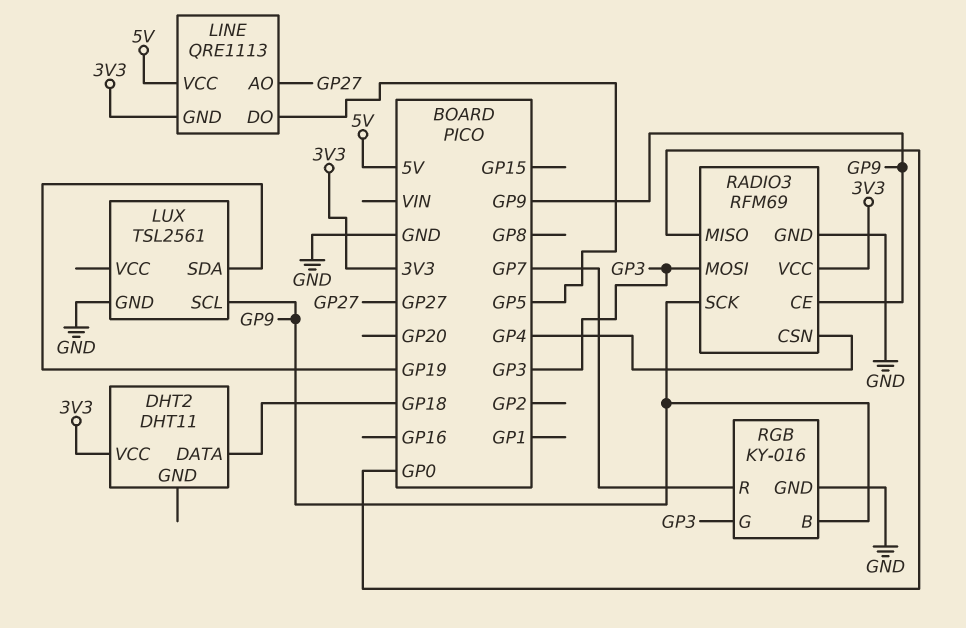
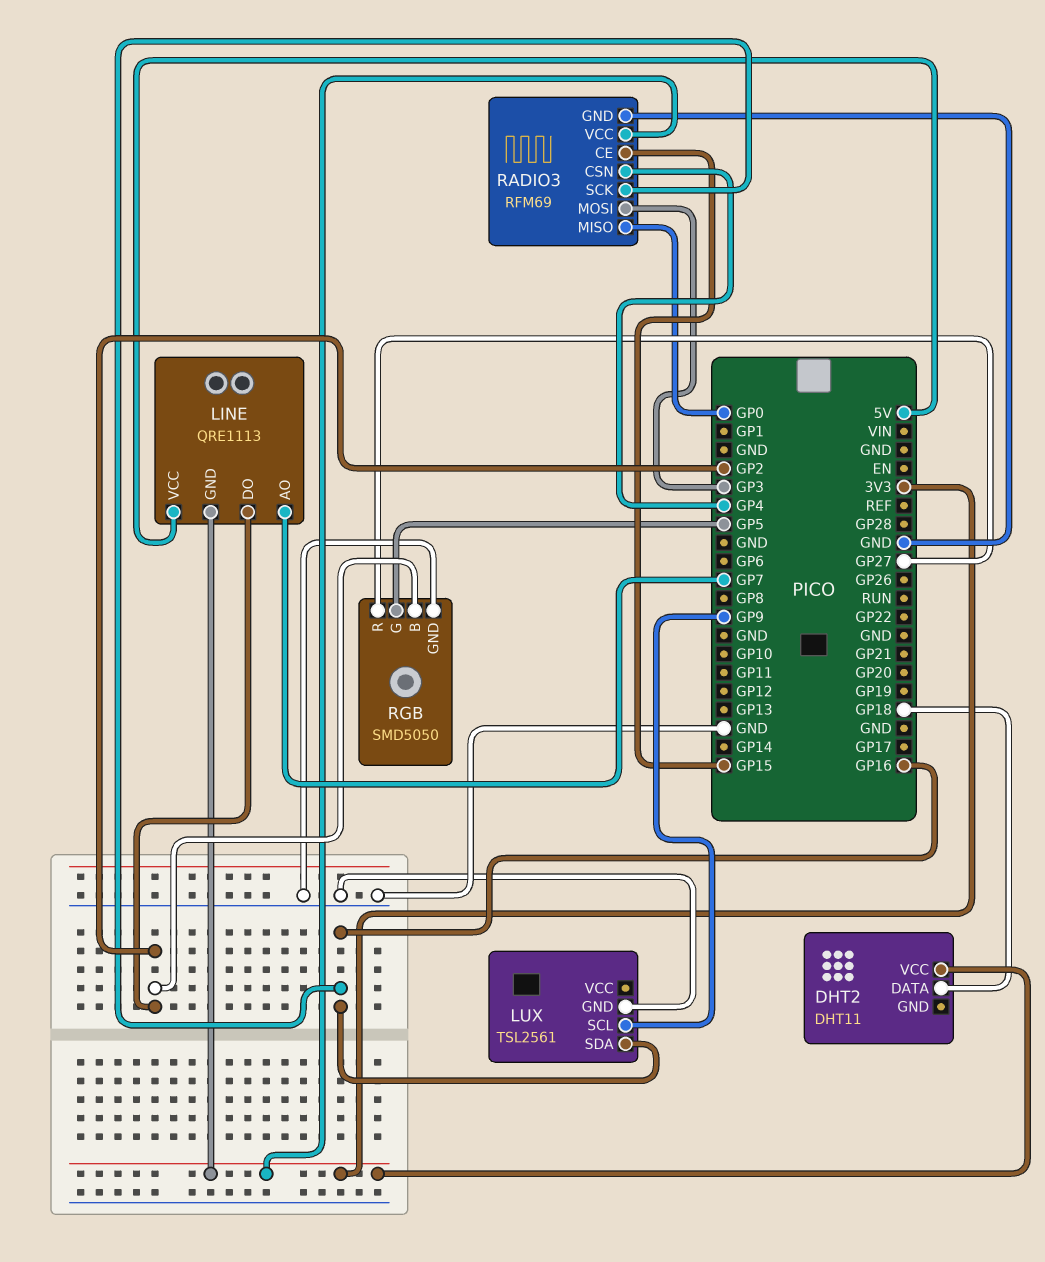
LINE pin AO: GP27 -> GP7
LINE pin DO: GP5 -> GP2
LUX pin SDA: GP19 -> GP16
RADIO3 pin CE: GP9 -> GP15
RADIO3 pin SCK: GP9 -> GP16
RGB: KY-016 -> SMD5050
RGB pin B: GP9 -> GP2
RGB pin G: GP3 -> GP5
RGB pin R: GP7 -> GP27

